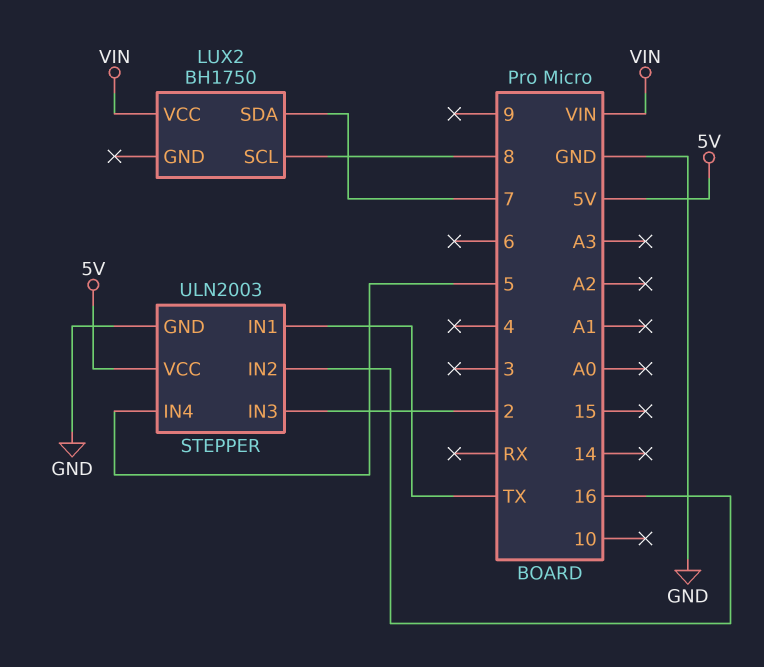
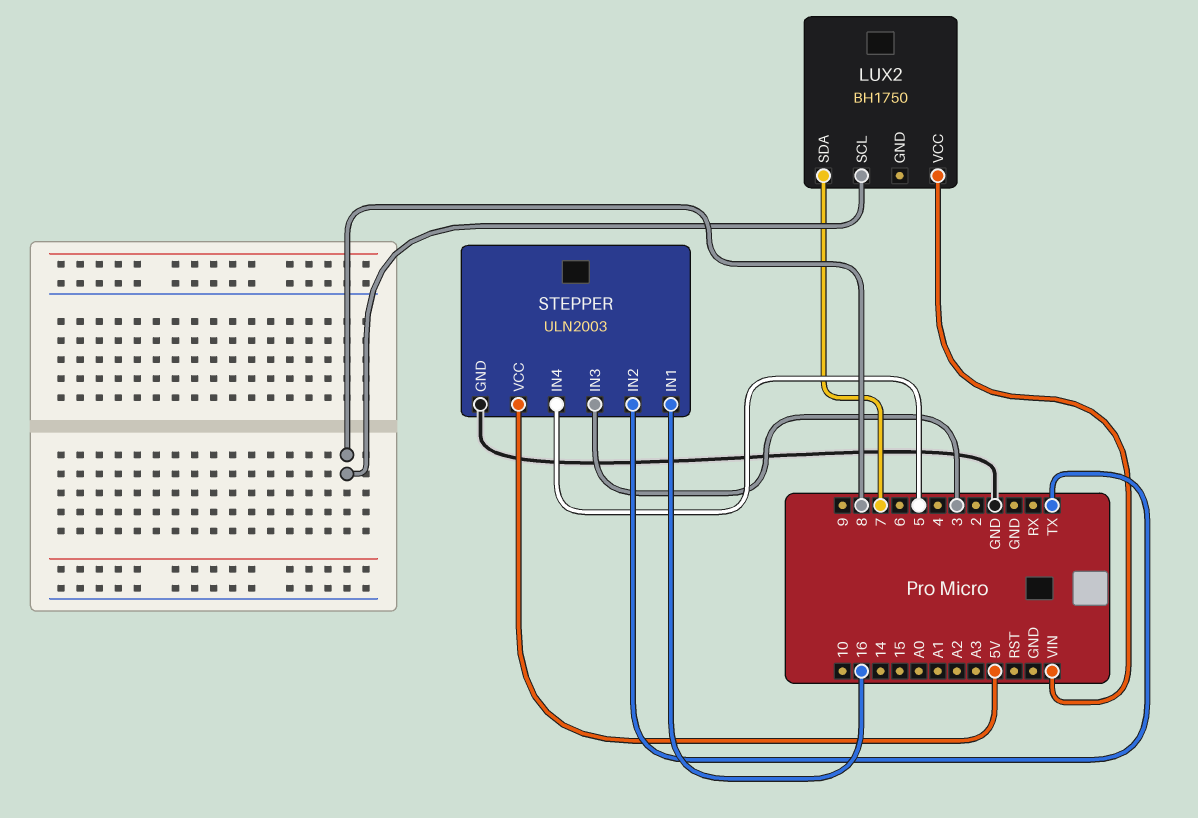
STEPPER pin IN1: TX -> 16
STEPPER pin IN2: 16 -> TX
STEPPER pin IN3: 2 -> 3

